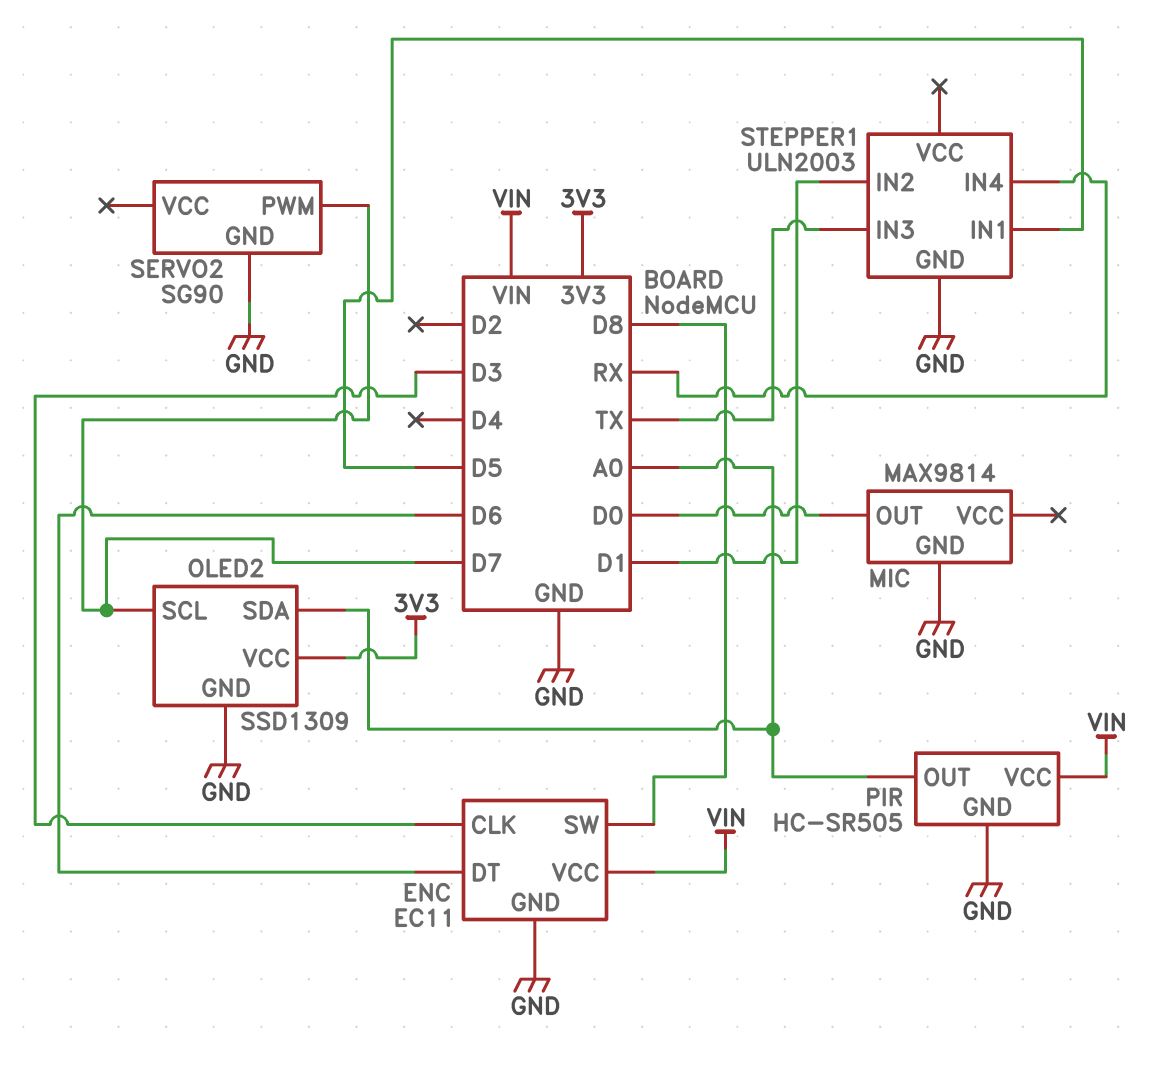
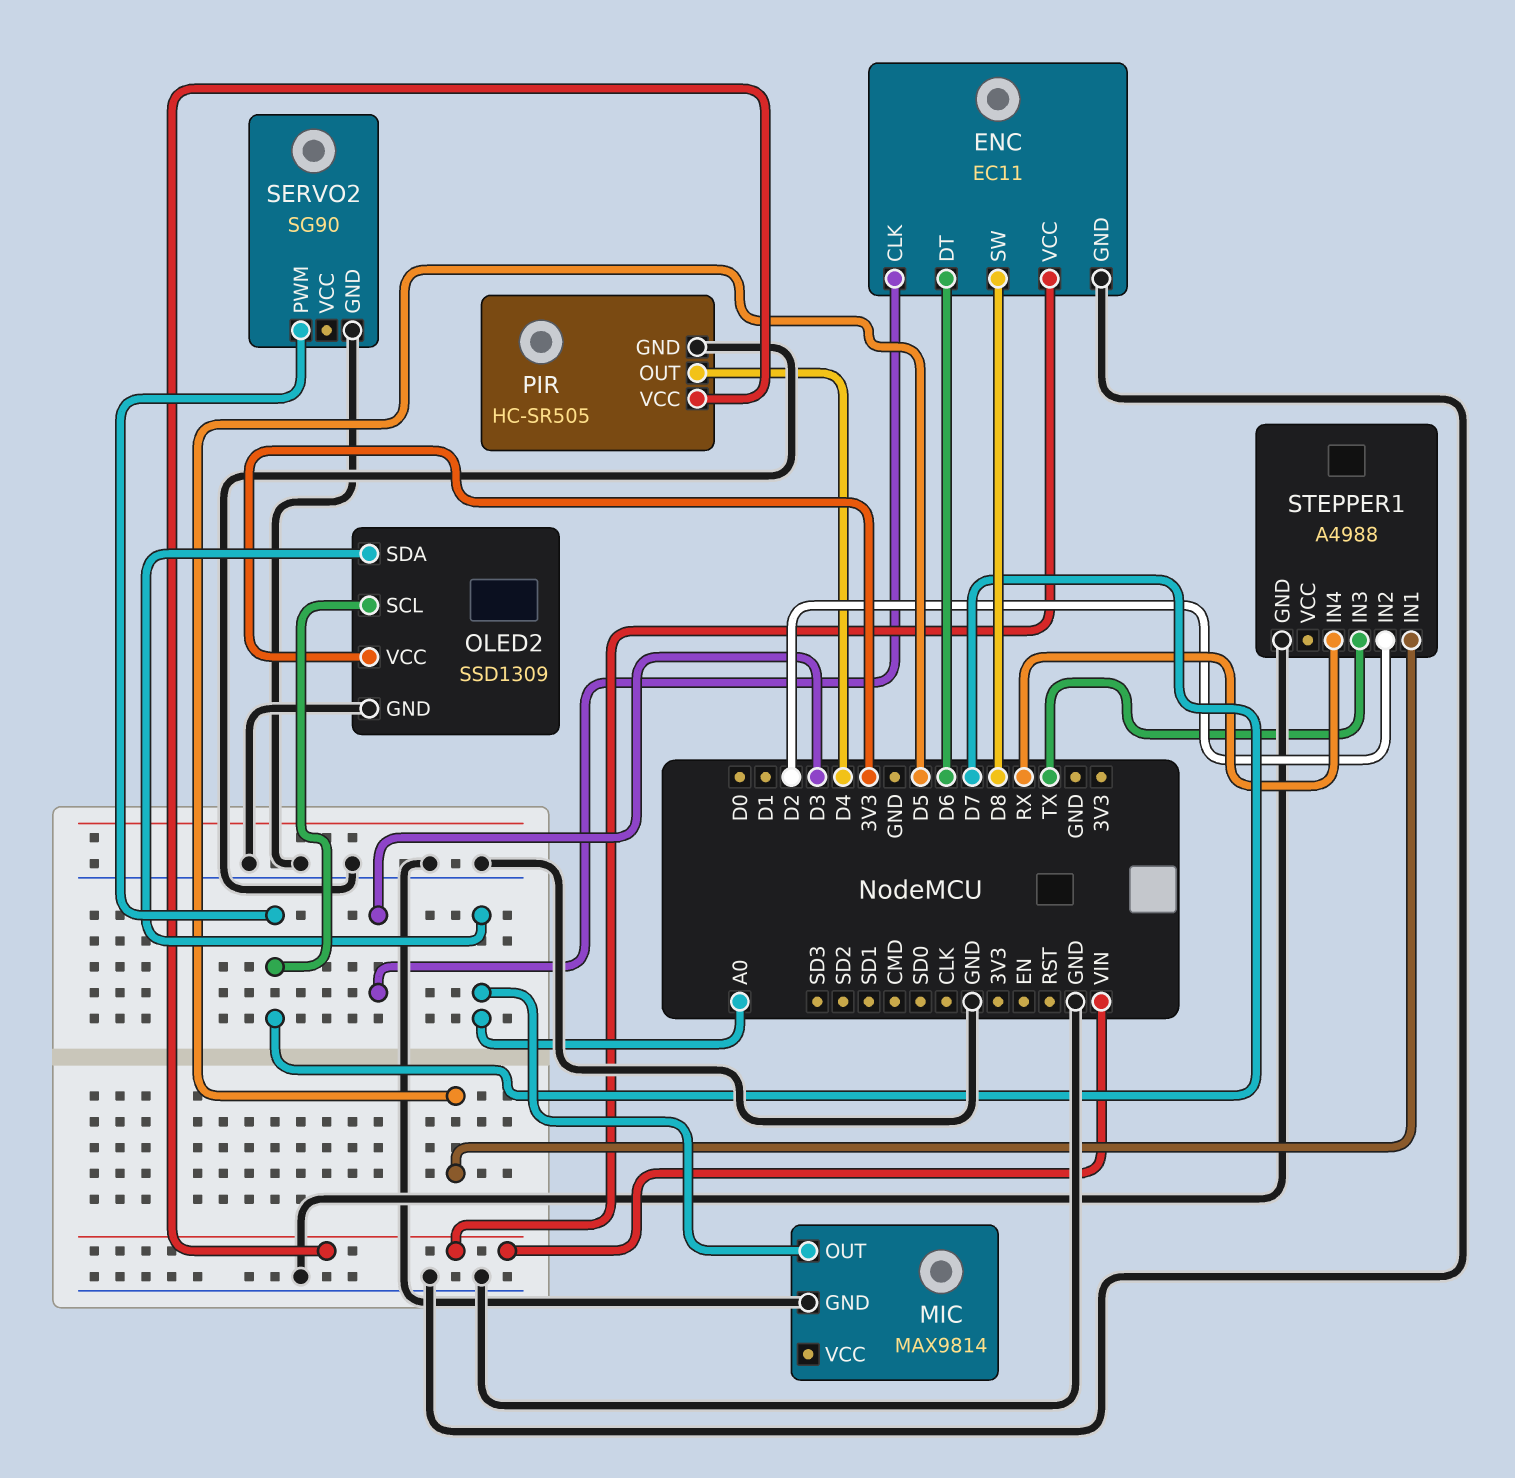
MIC pin OUT: D0 -> A0
PIR pin OUT: A0 -> D4
STEPPER1: ULN2003 -> A4988
STEPPER1 pin IN2: D1 -> D2

